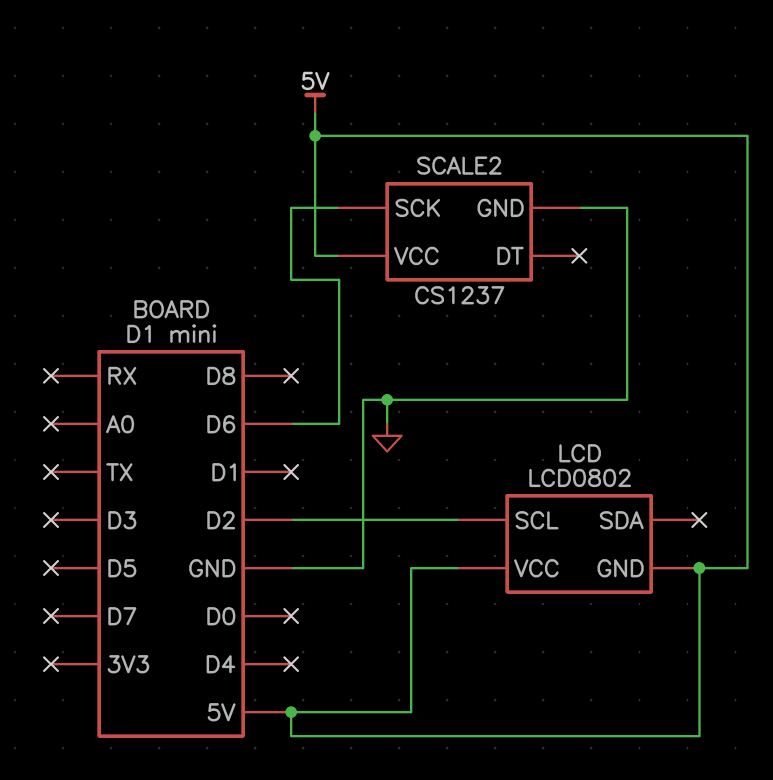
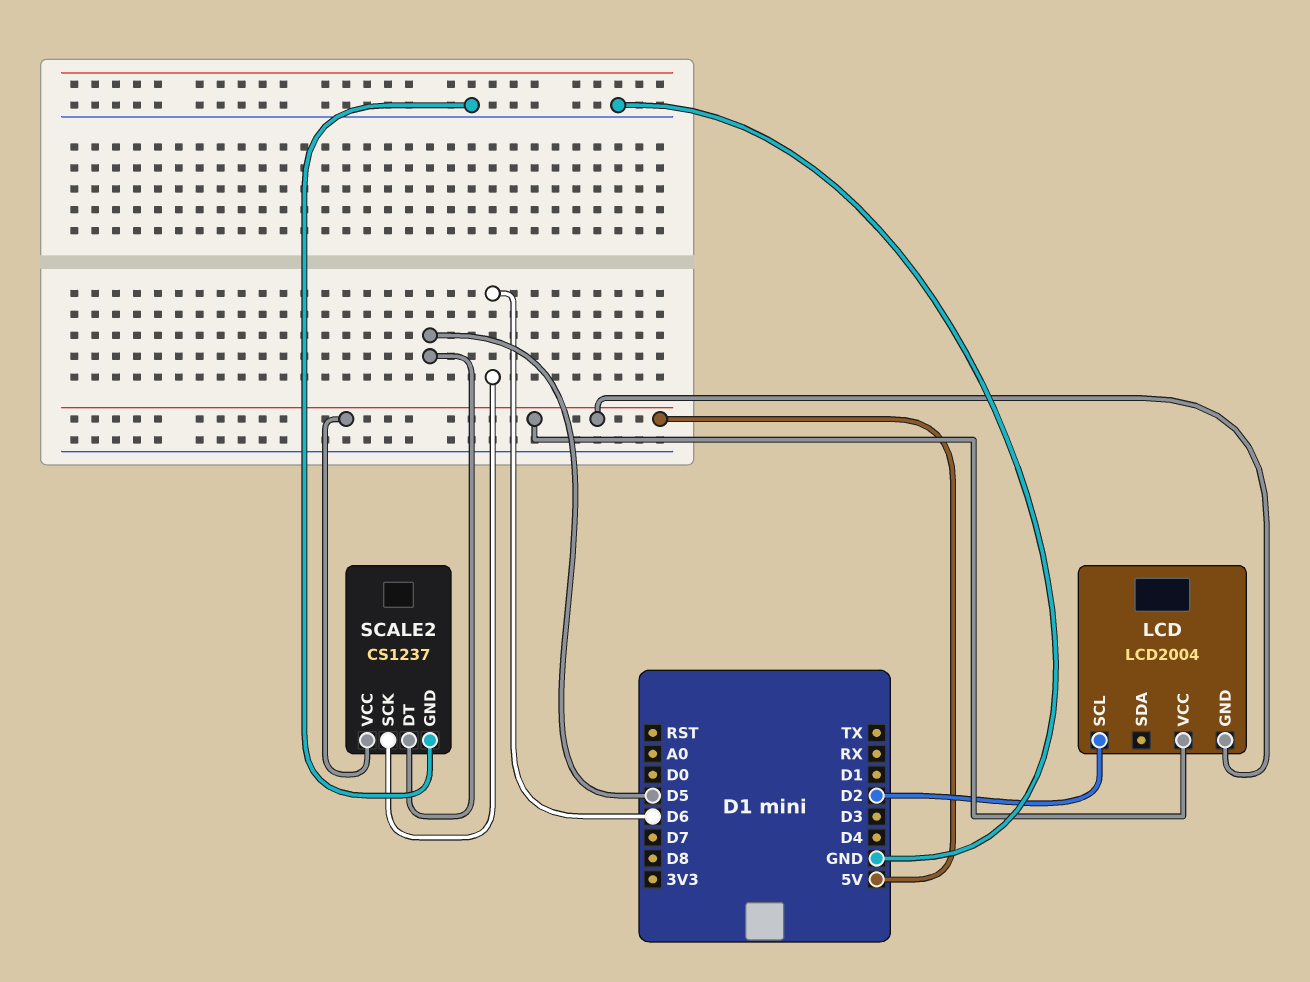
LCD: LCD0802 -> LCD2004
SCALE2 pin DT: none -> D5

